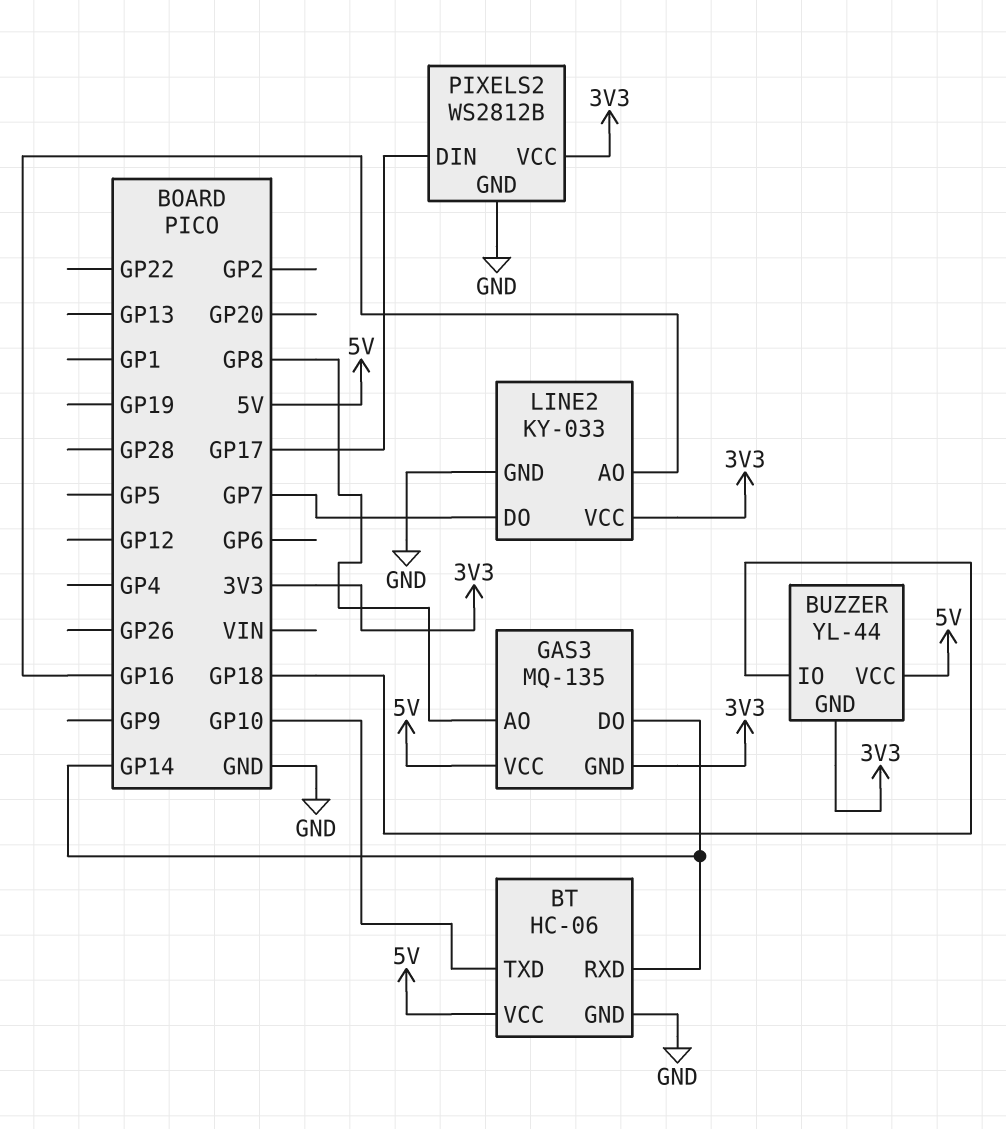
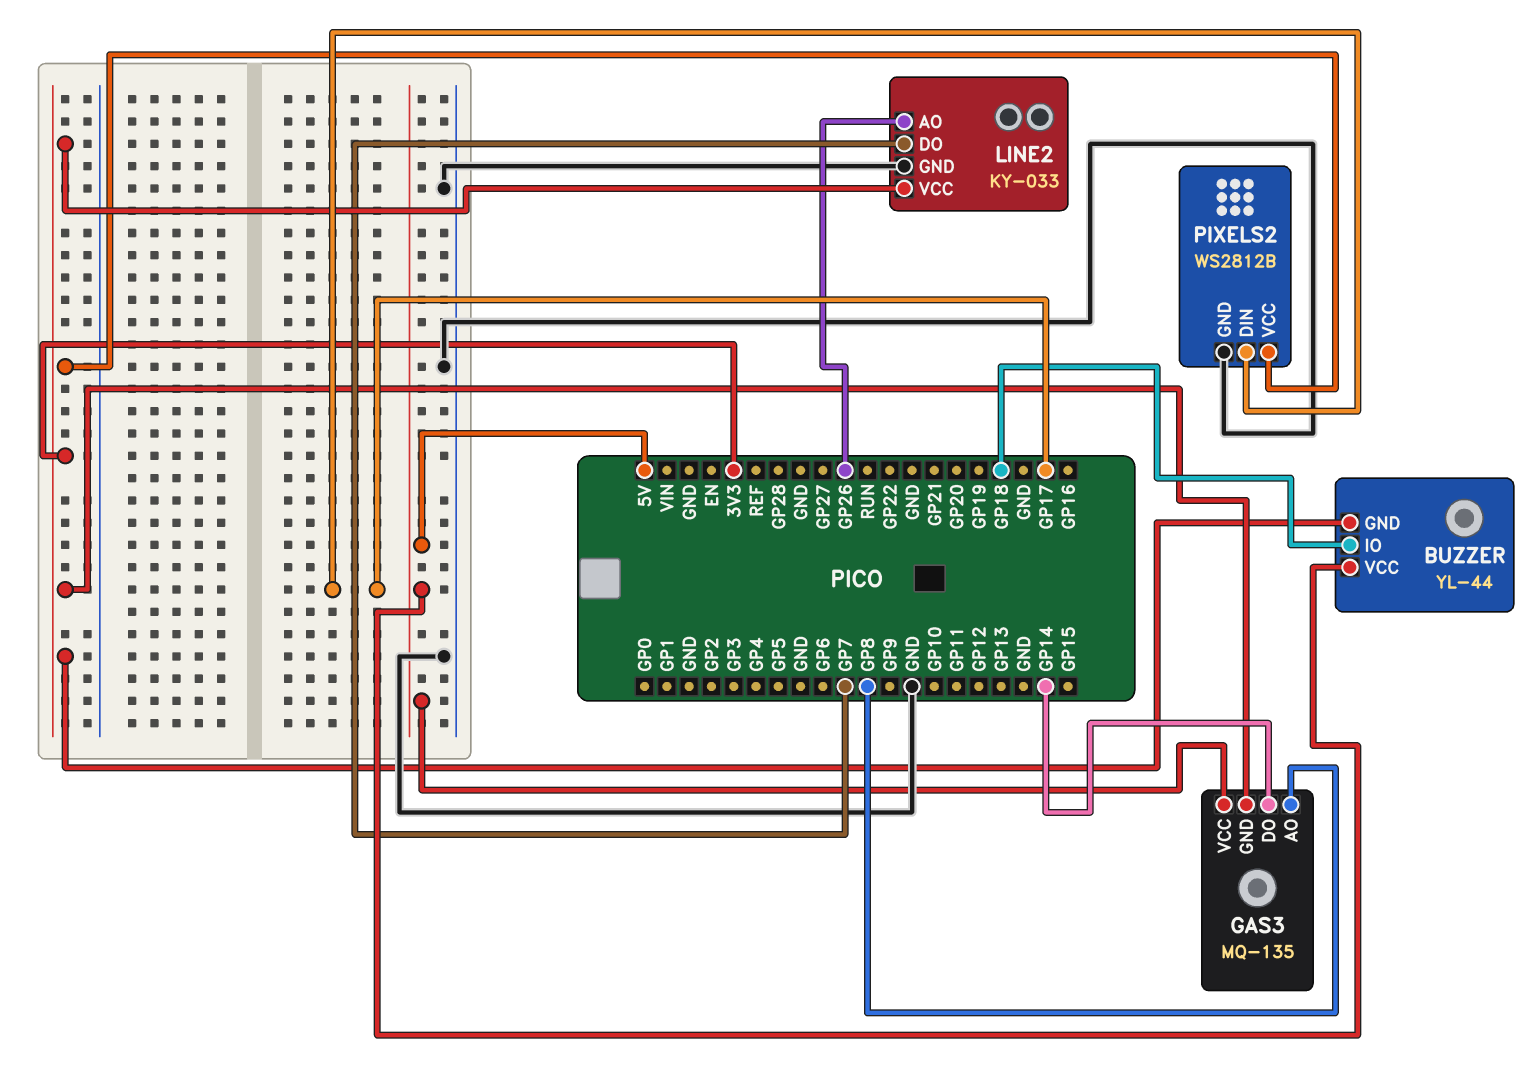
BT: HC-06 -> none
BT pin GND: GND -> none
BT pin RXD: GP14 -> none
BT pin TXD: GP10 -> none
BT pin VCC: 5V -> none
LINE2 pin AO: GP16 -> GP26

